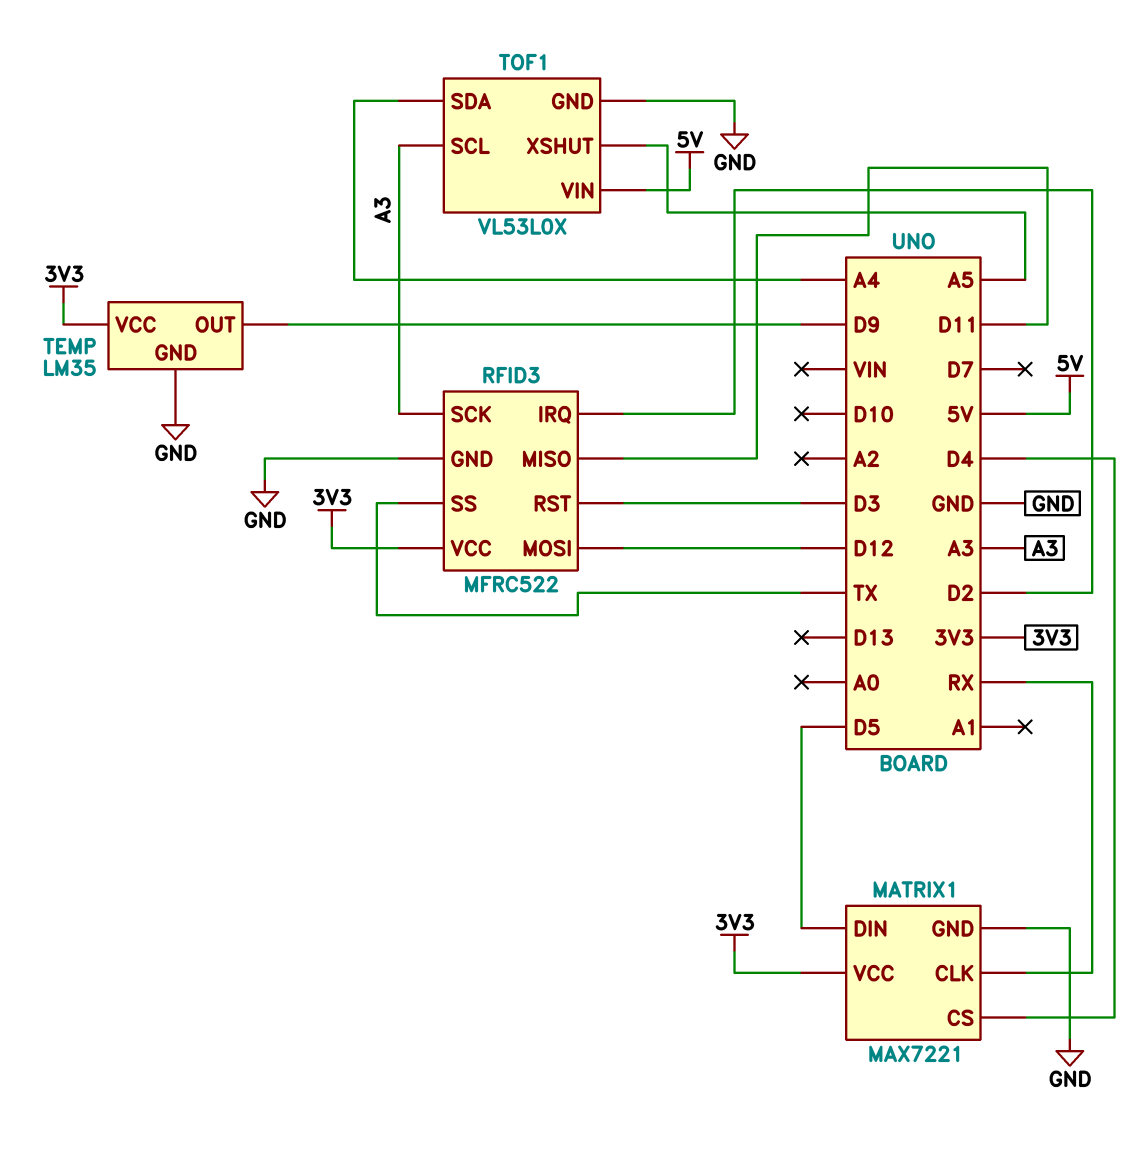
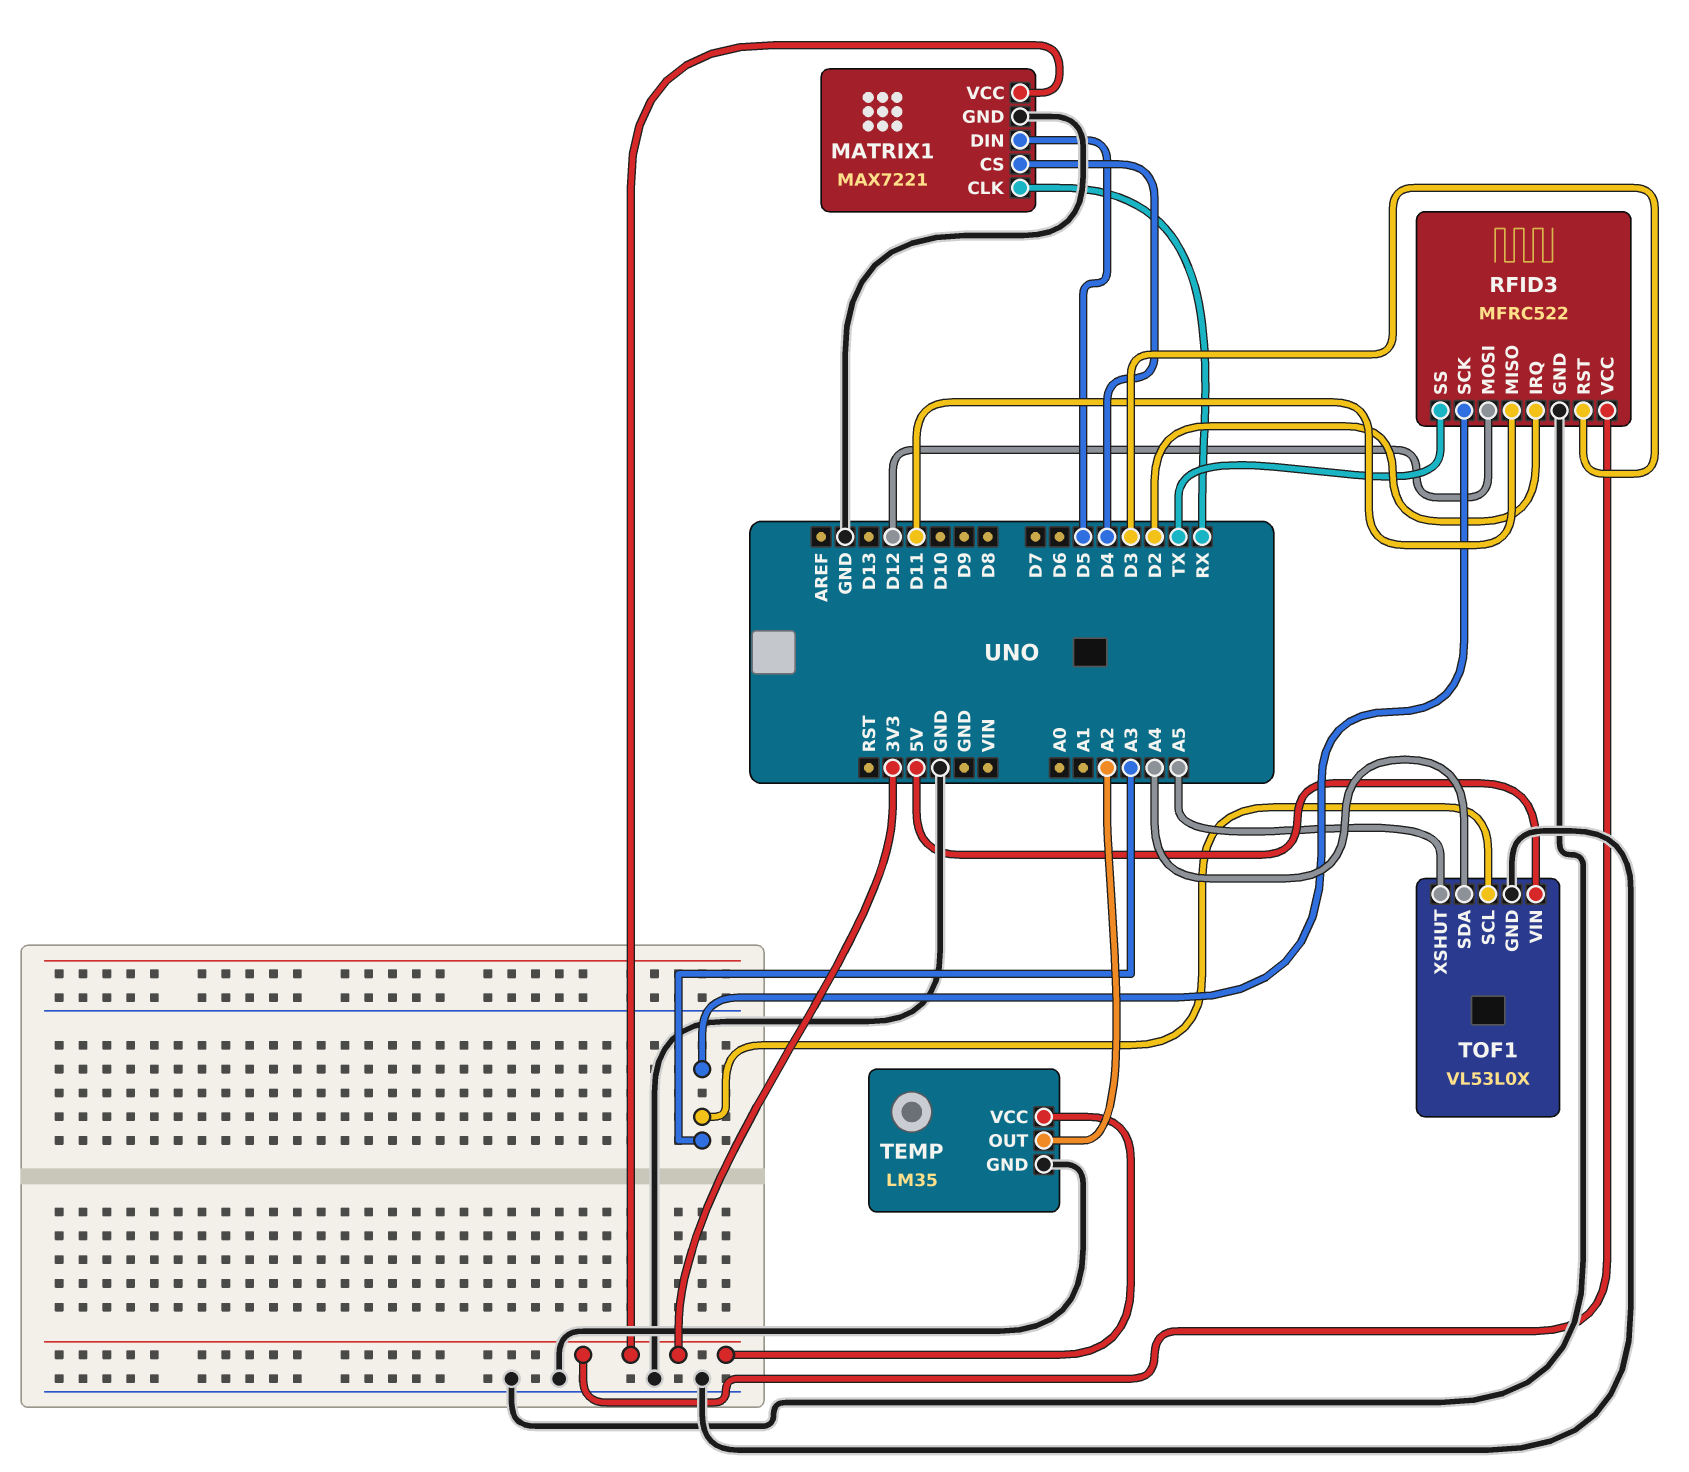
TEMP pin OUT: D9 -> A2

